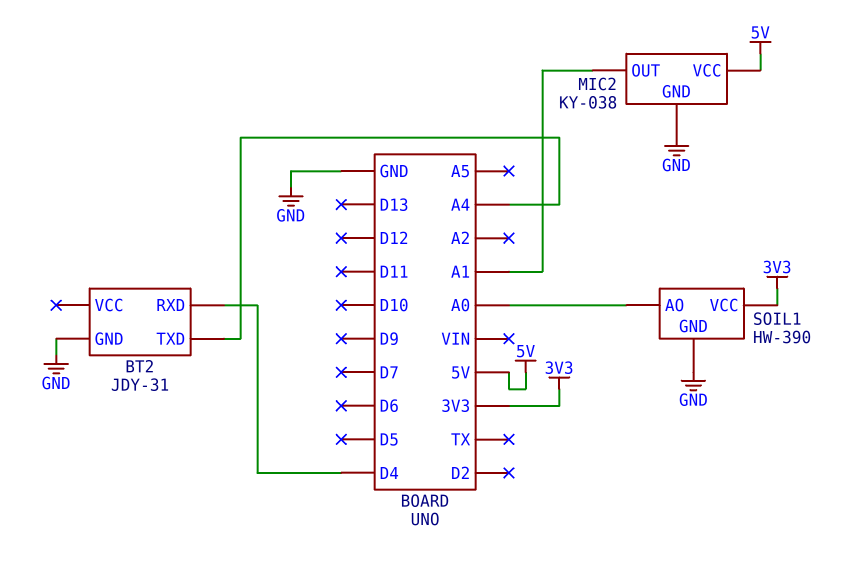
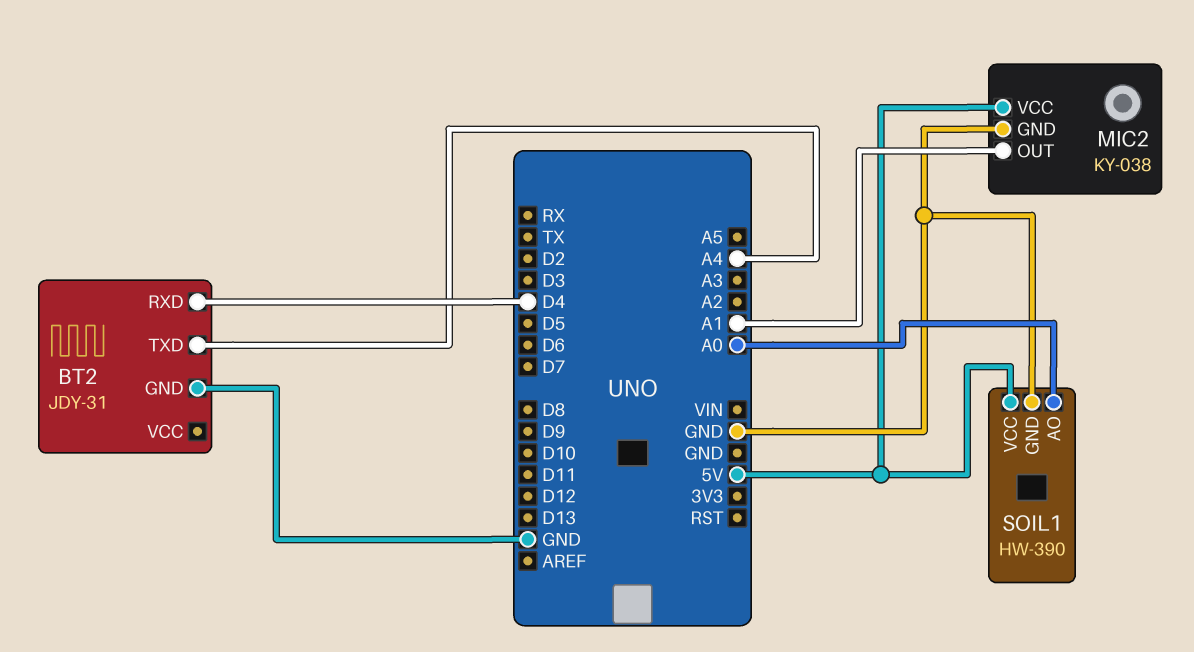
SOIL1 pin VCC: 3V3 -> 5V

